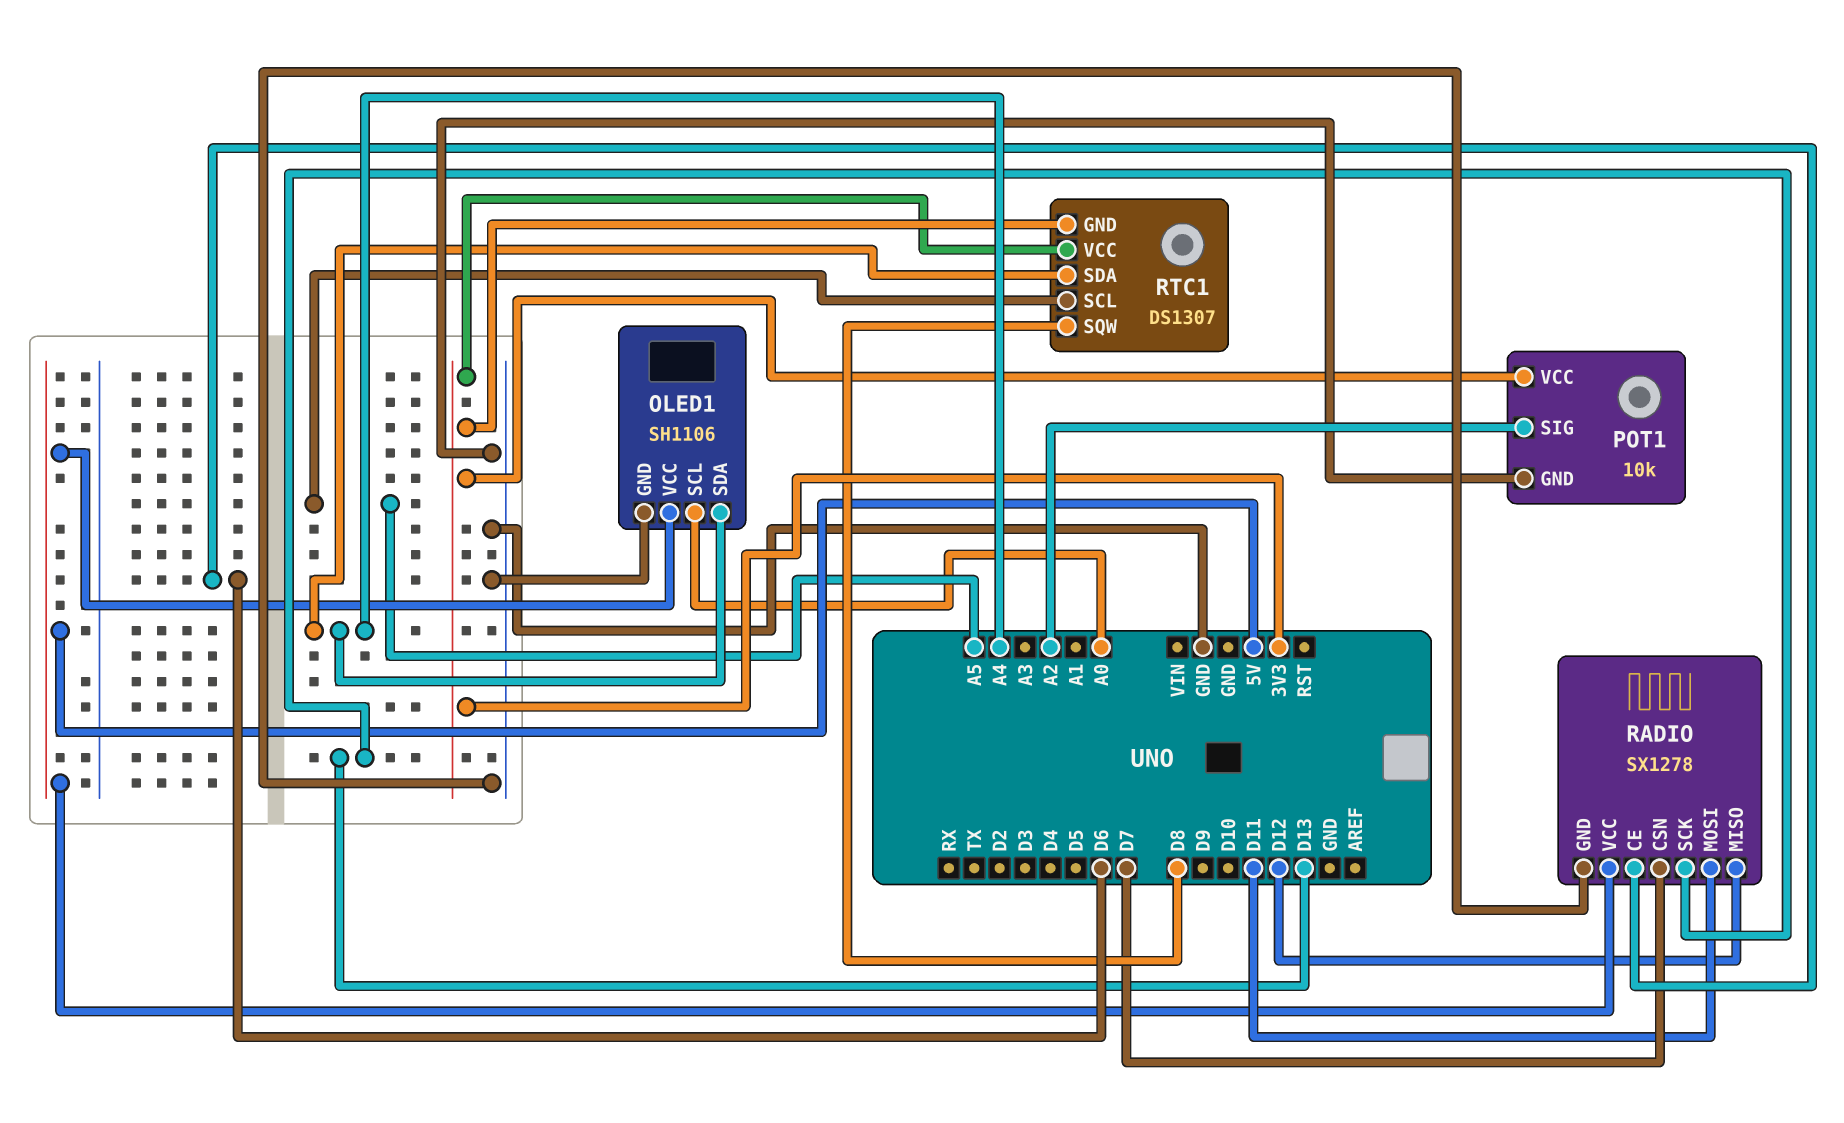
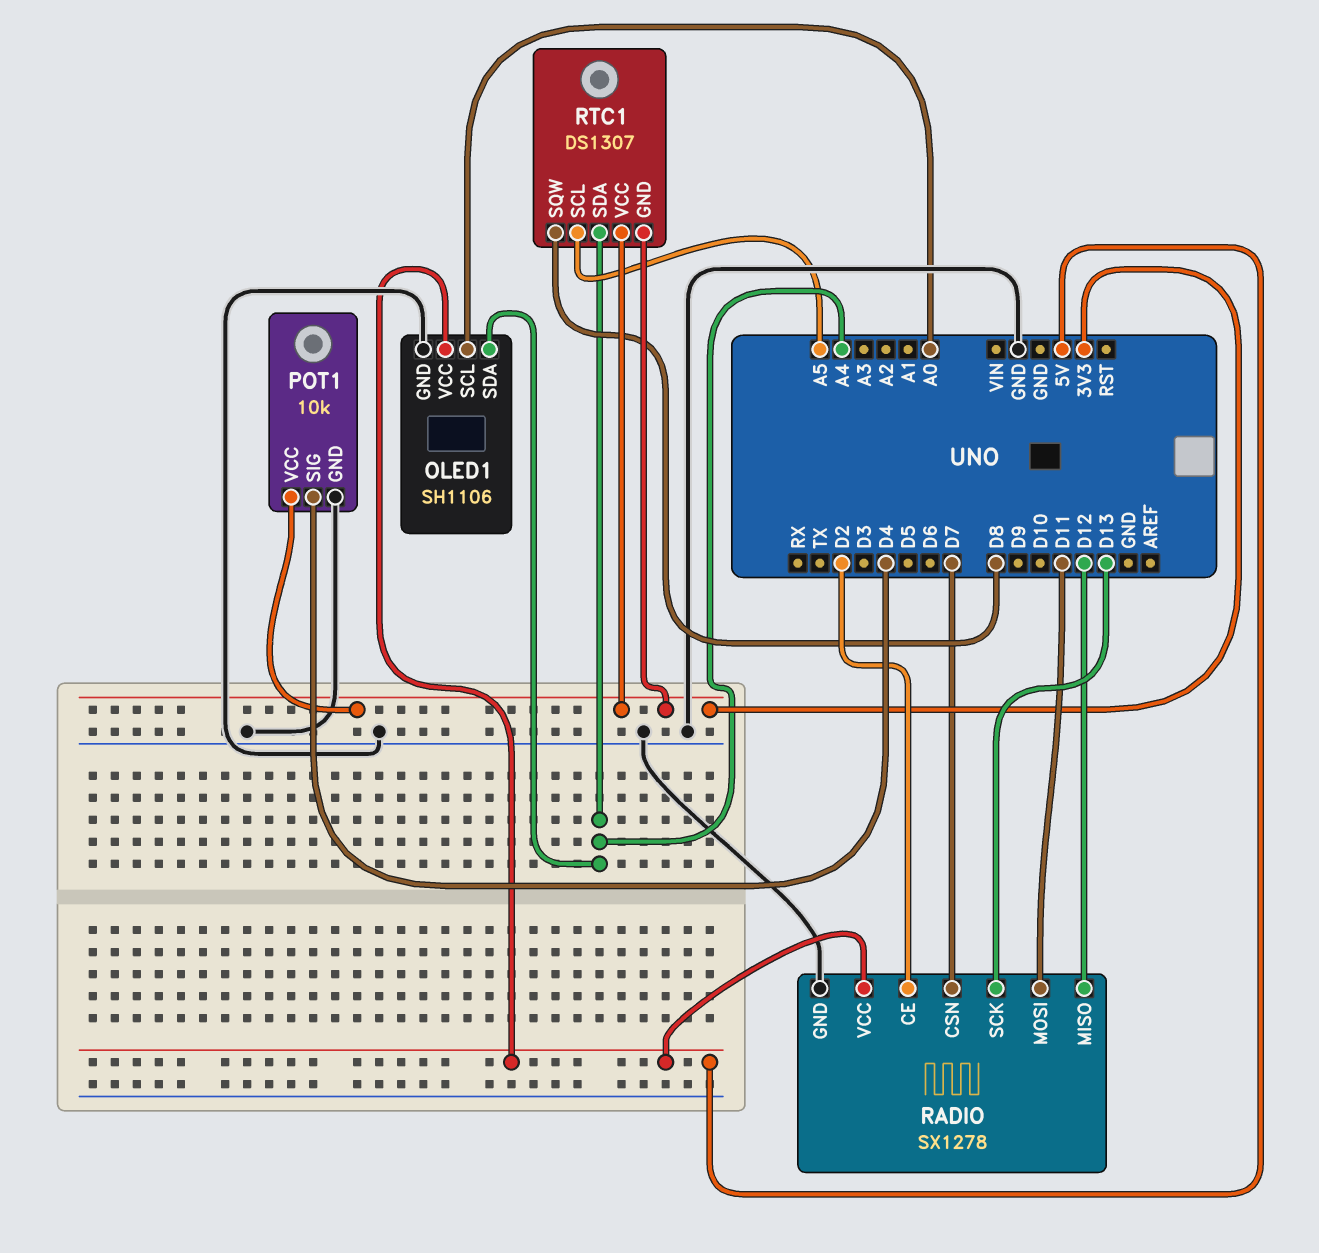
POT1 pin SIG: A2 -> D4
RADIO pin CE: D6 -> D2

